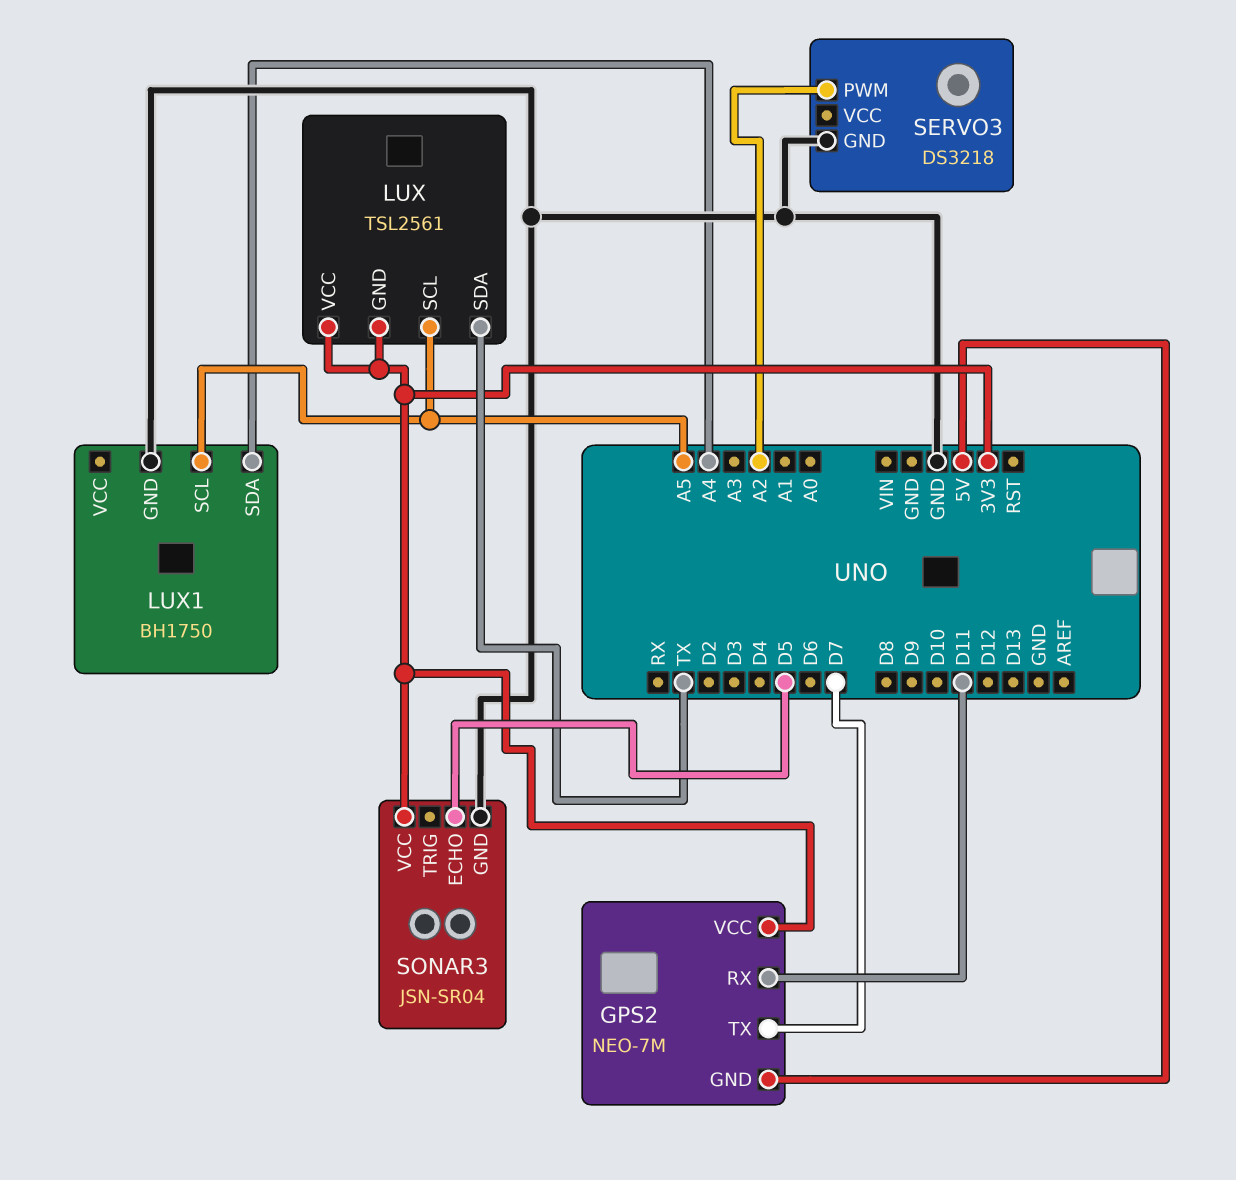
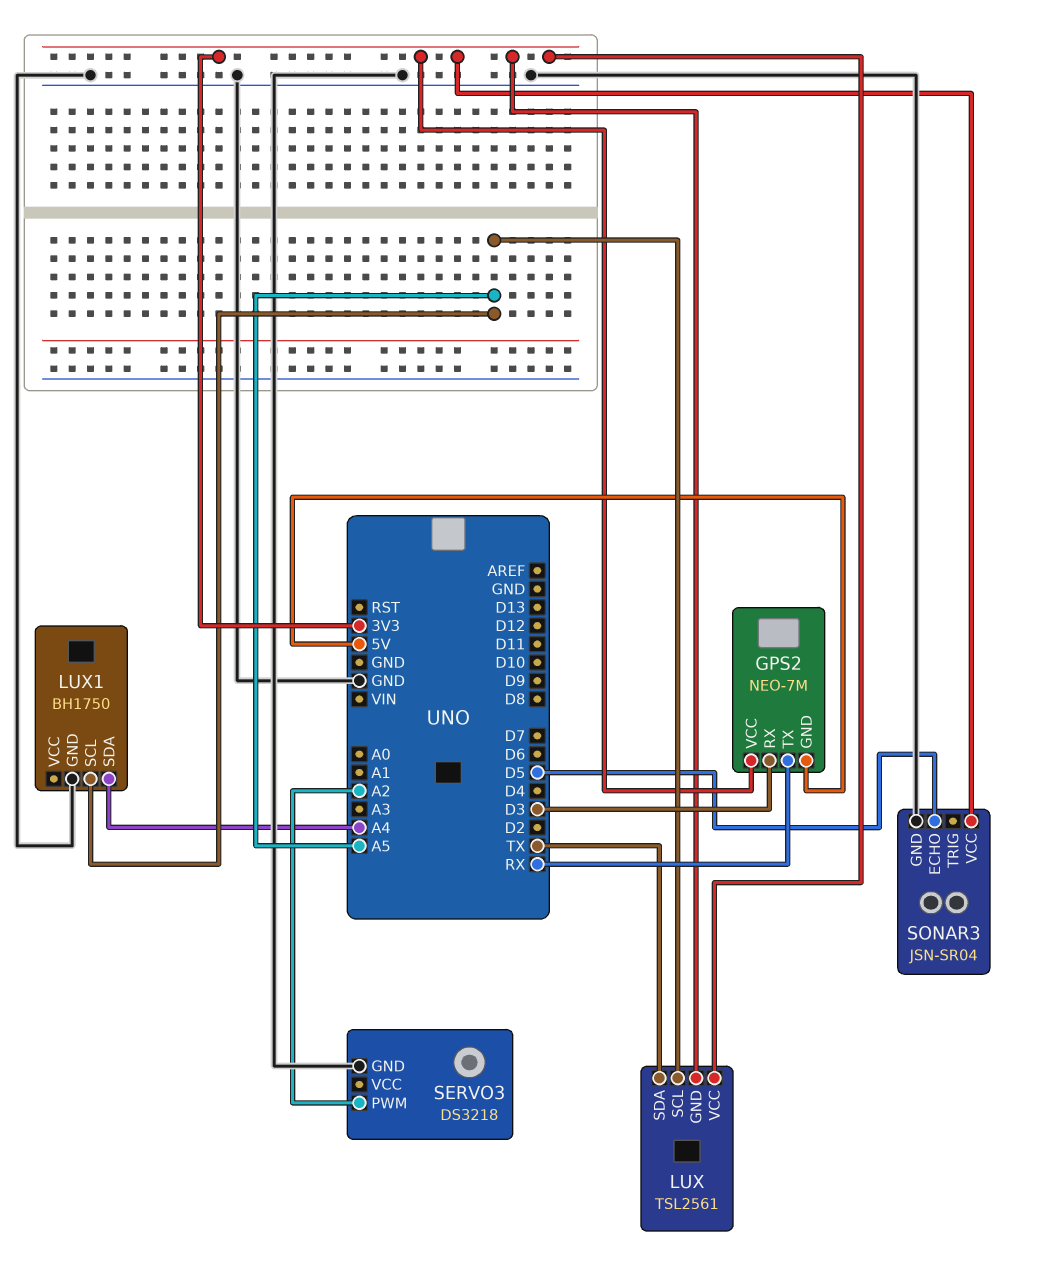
GPS2 pin RX: D11 -> D3
GPS2 pin TX: D7 -> RX

